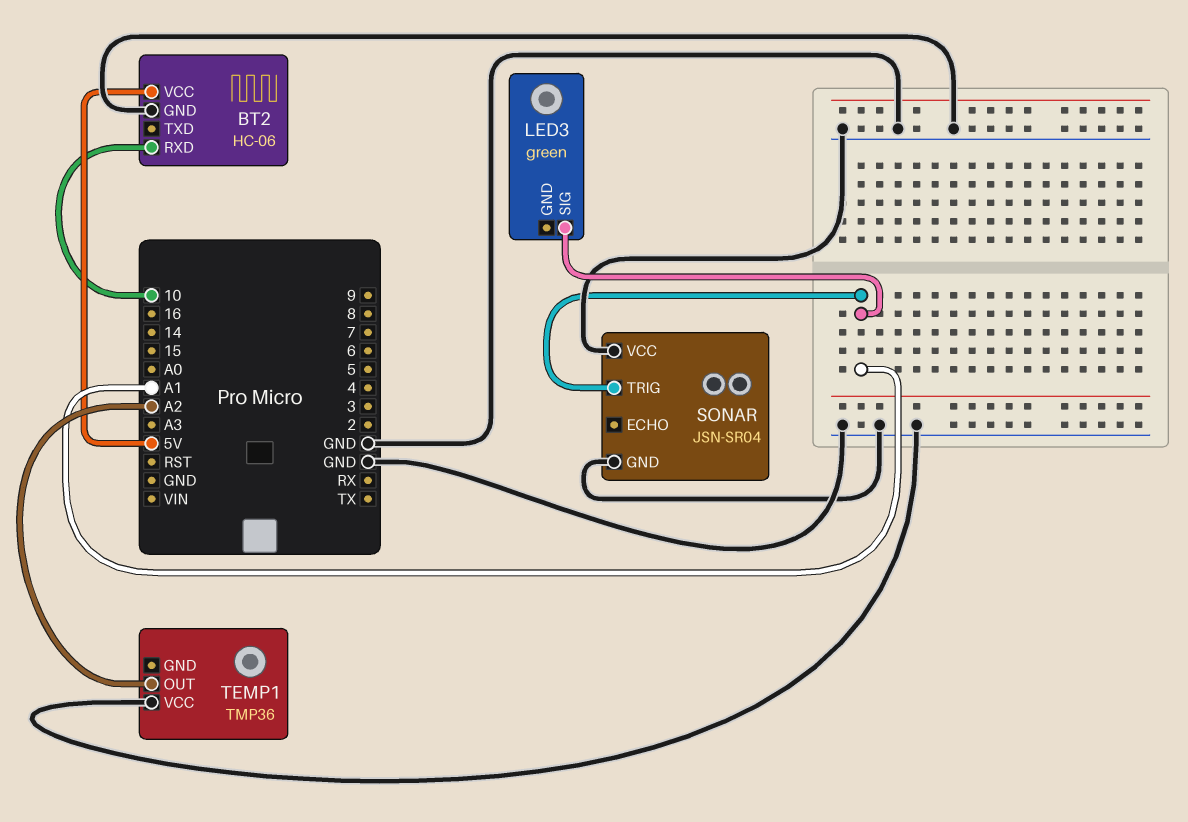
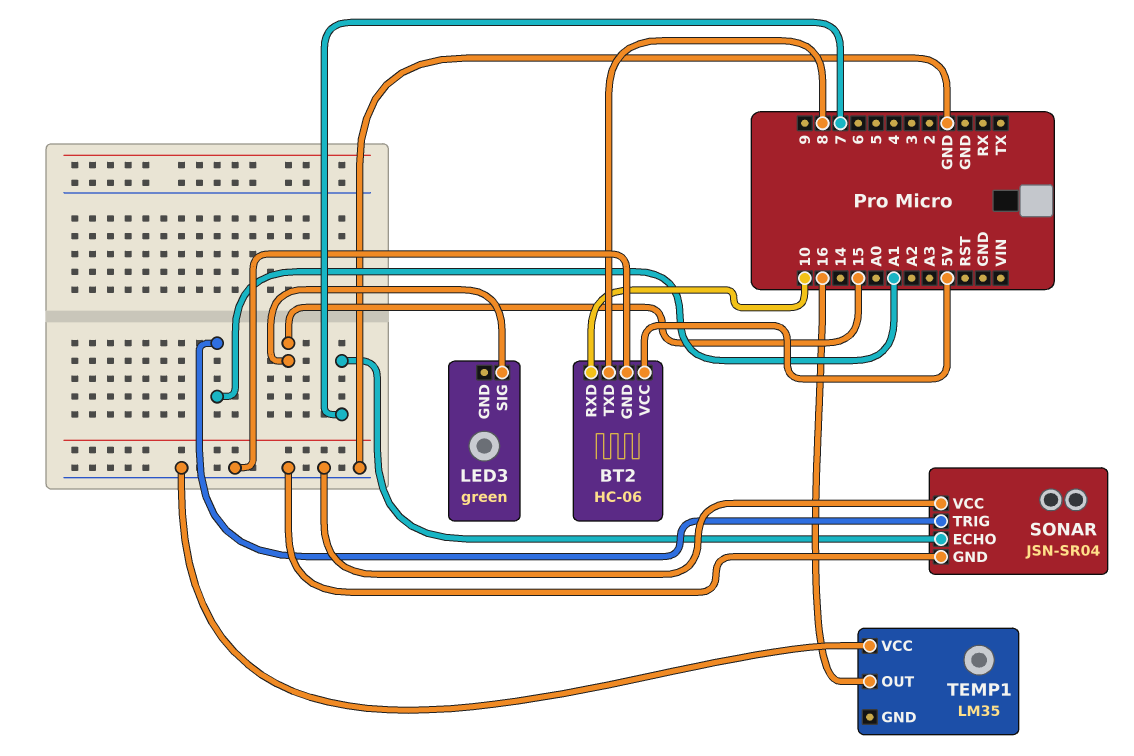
BT2 pin TXD: none -> 8
LED3 pin SIG: A1 -> 15
SONAR pin ECHO: none -> 7
TEMP1: TMP36 -> LM35
TEMP1 pin OUT: A2 -> 16

